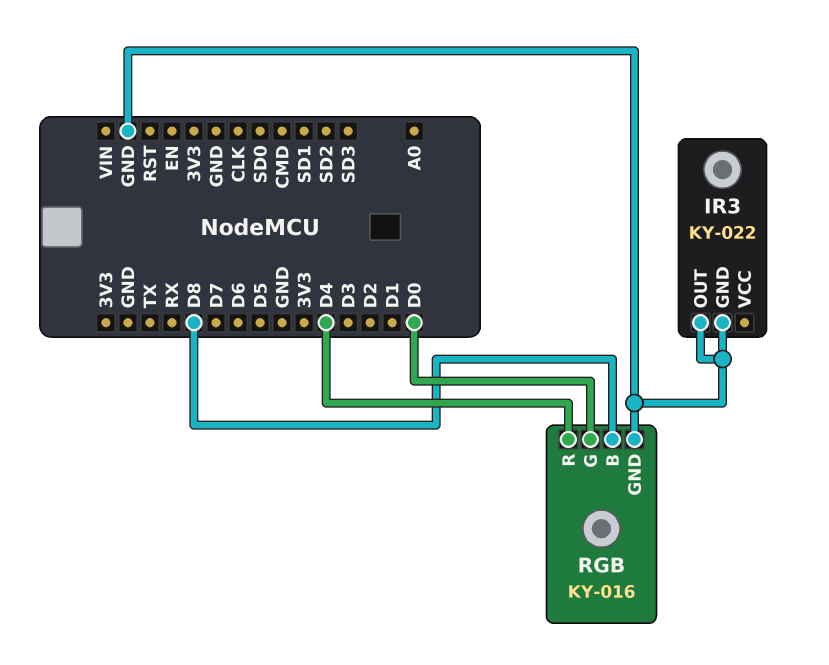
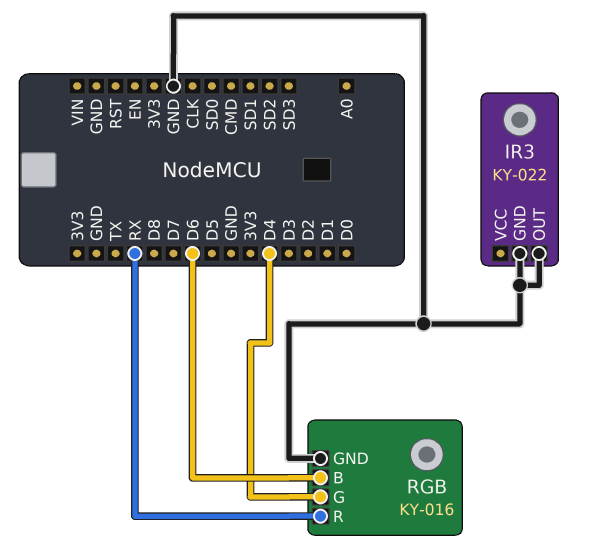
RGB pin B: D8 -> D6
RGB pin G: D0 -> D4
RGB pin R: D4 -> RX

